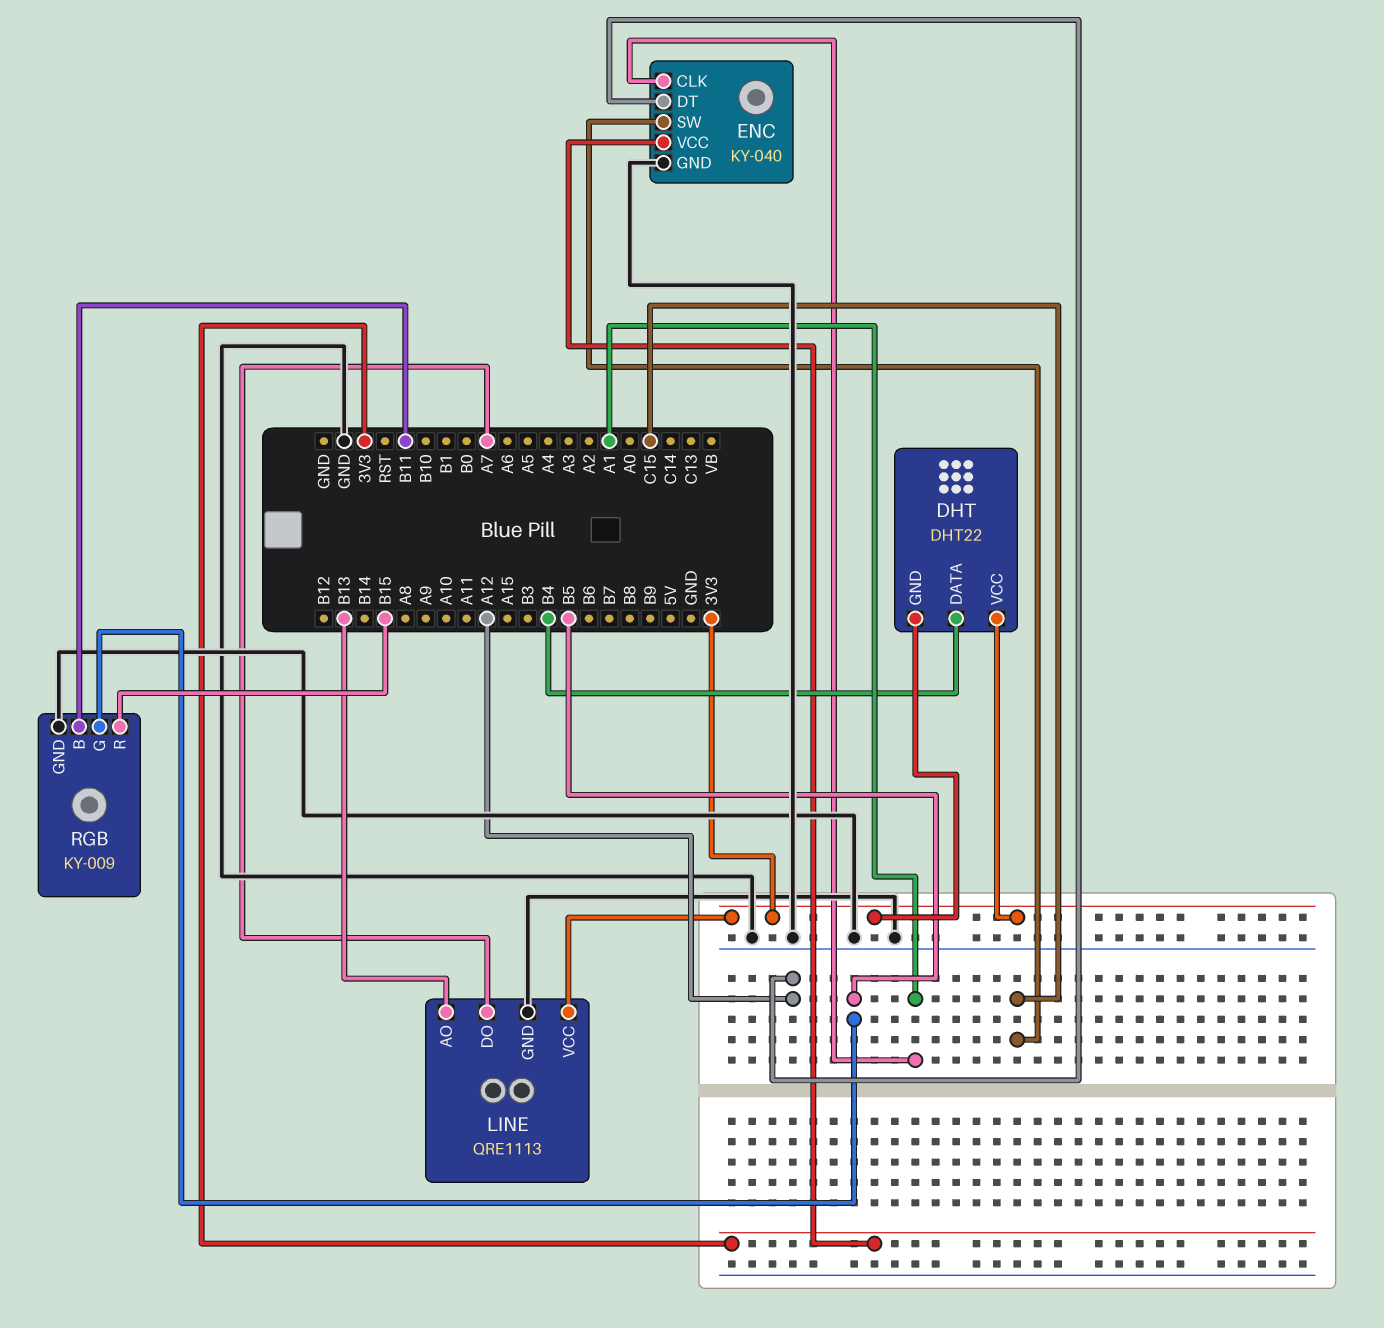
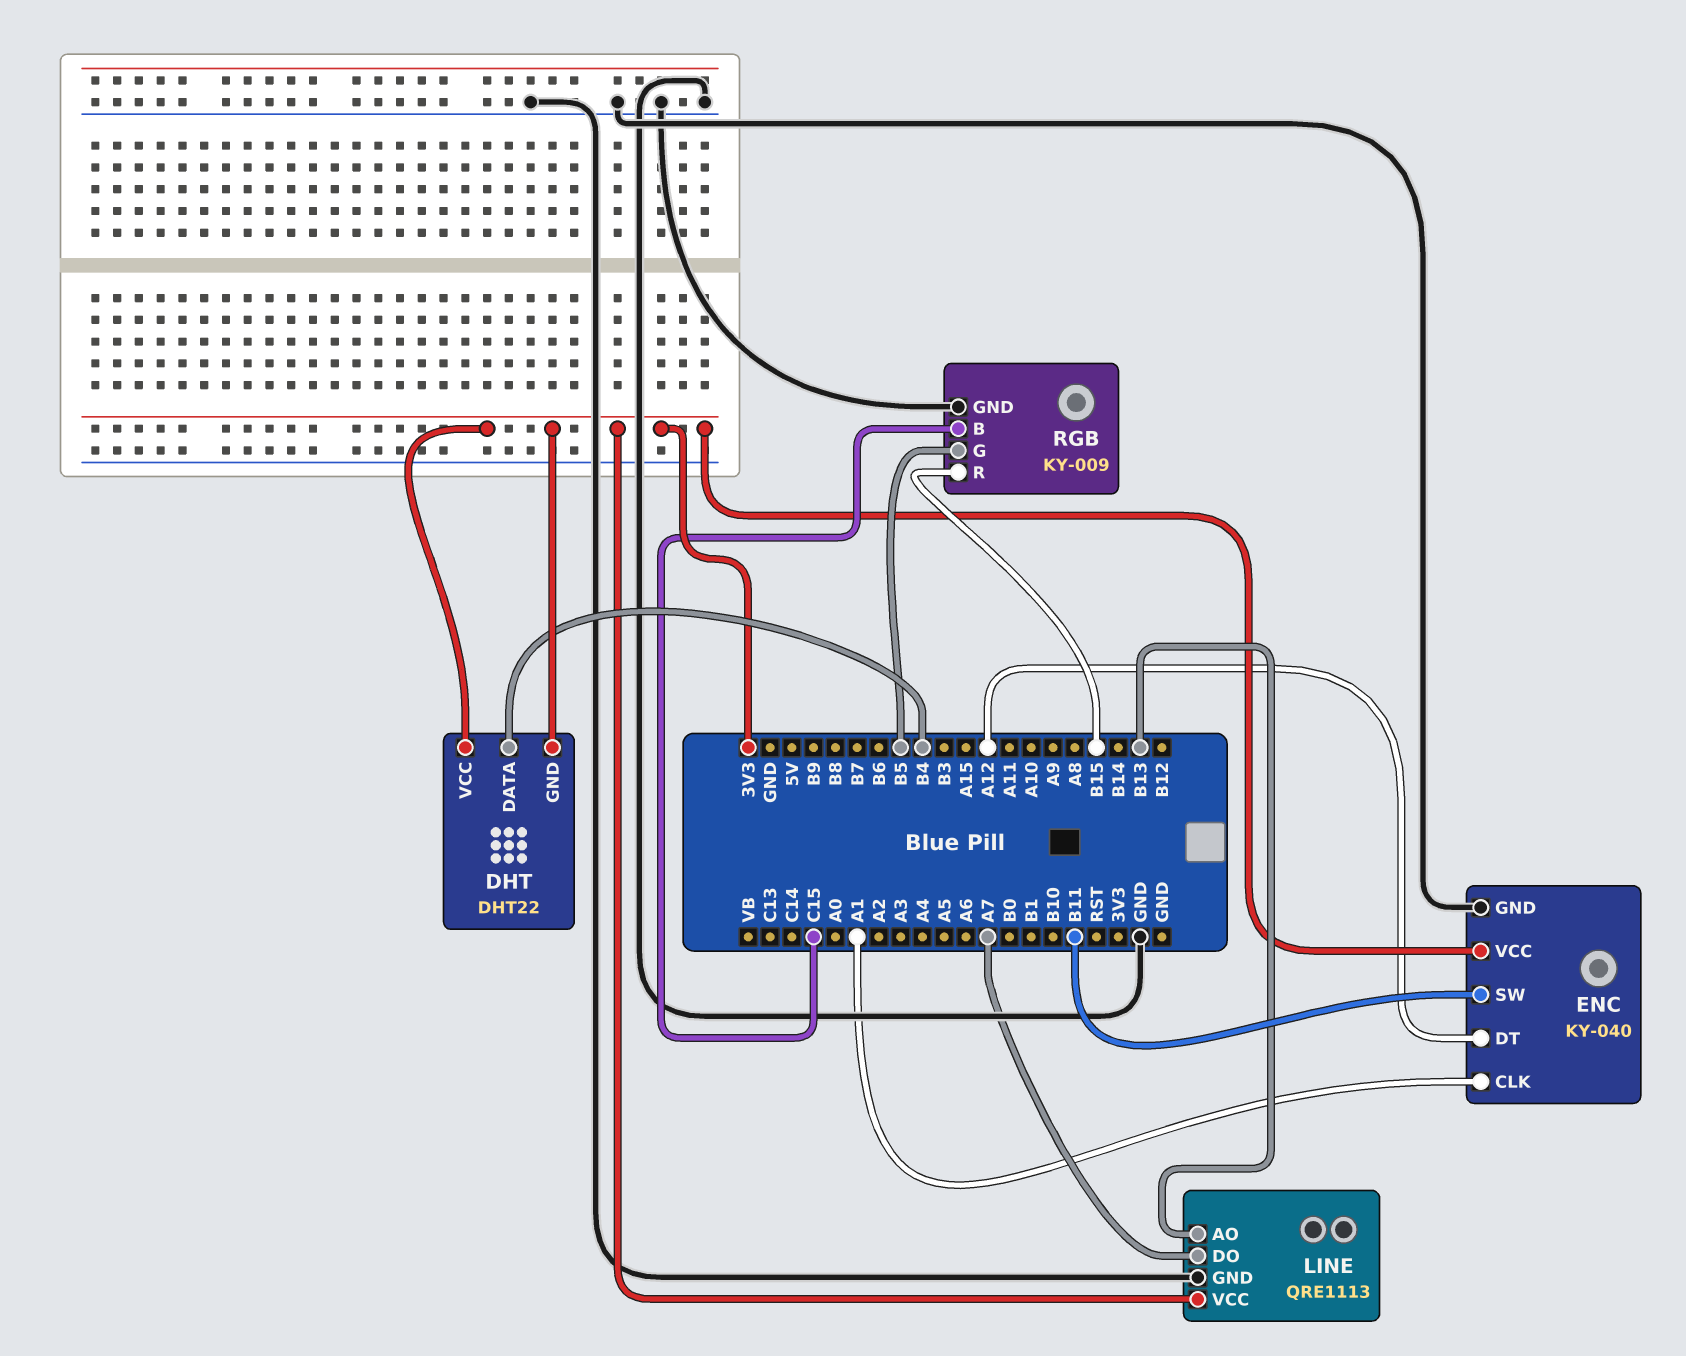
ENC pin SW: C15 -> B11
RGB pin B: B11 -> C15

